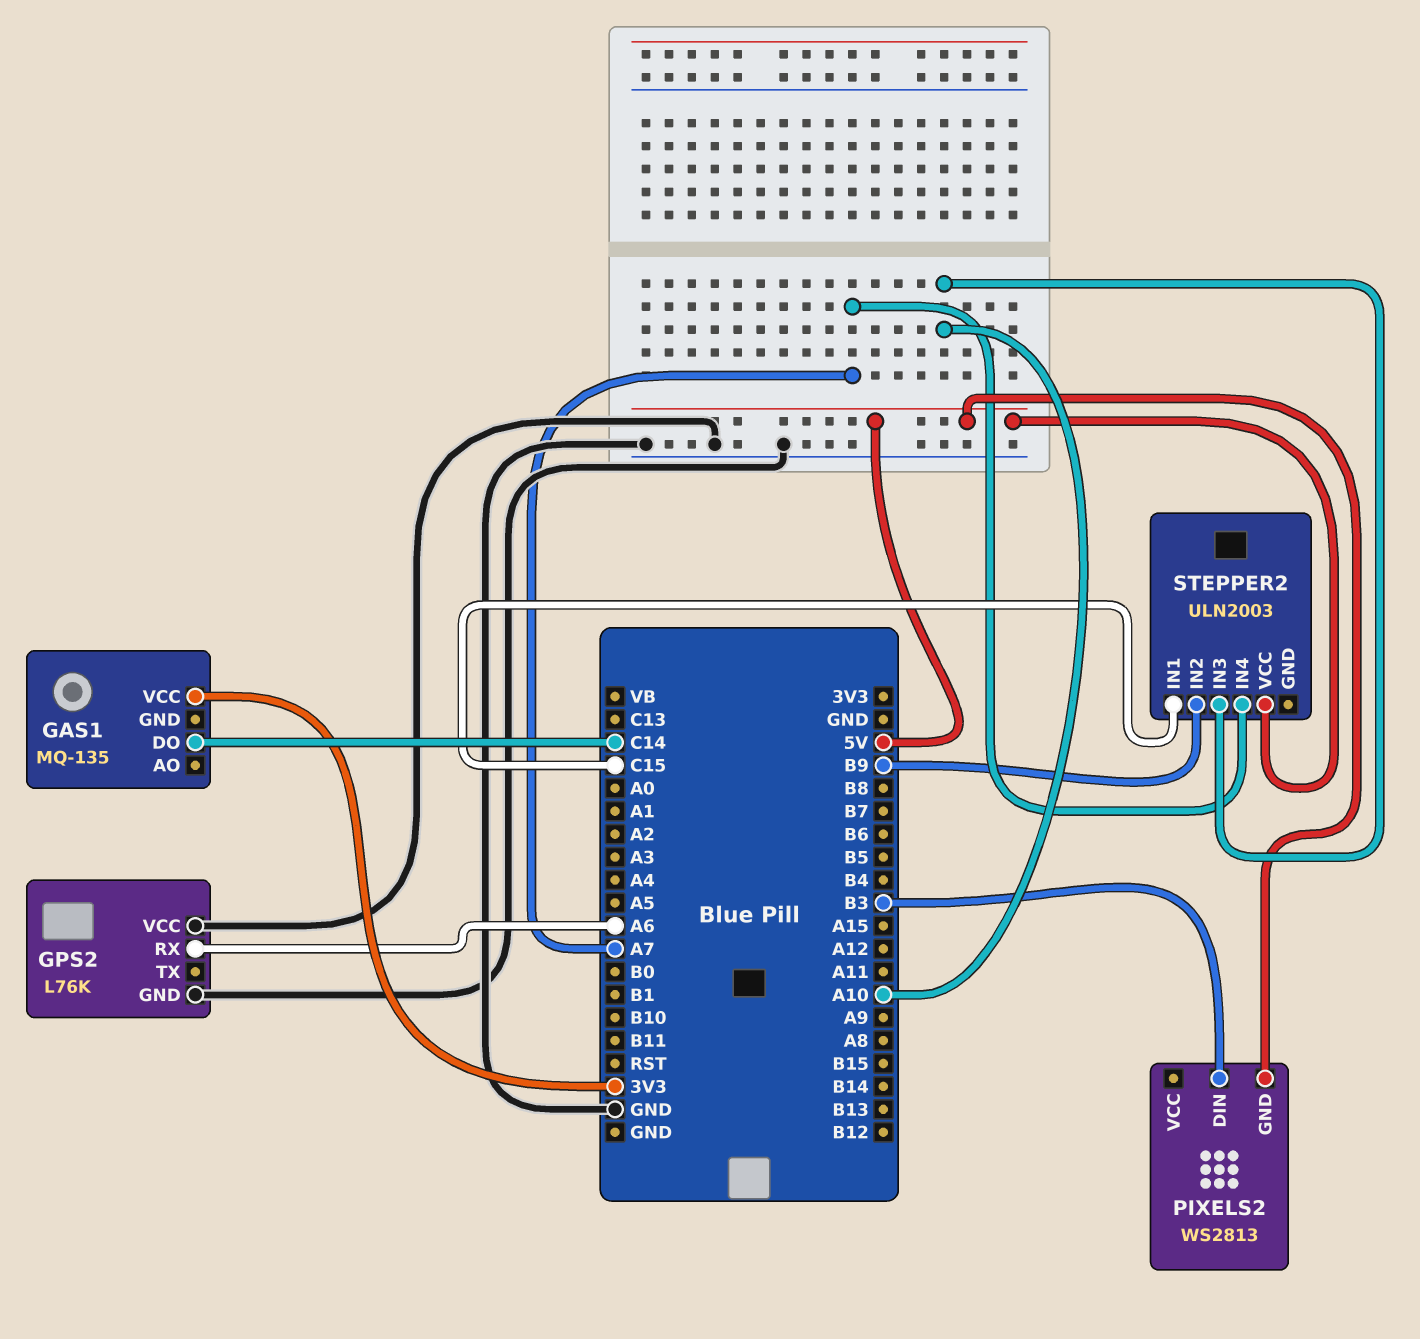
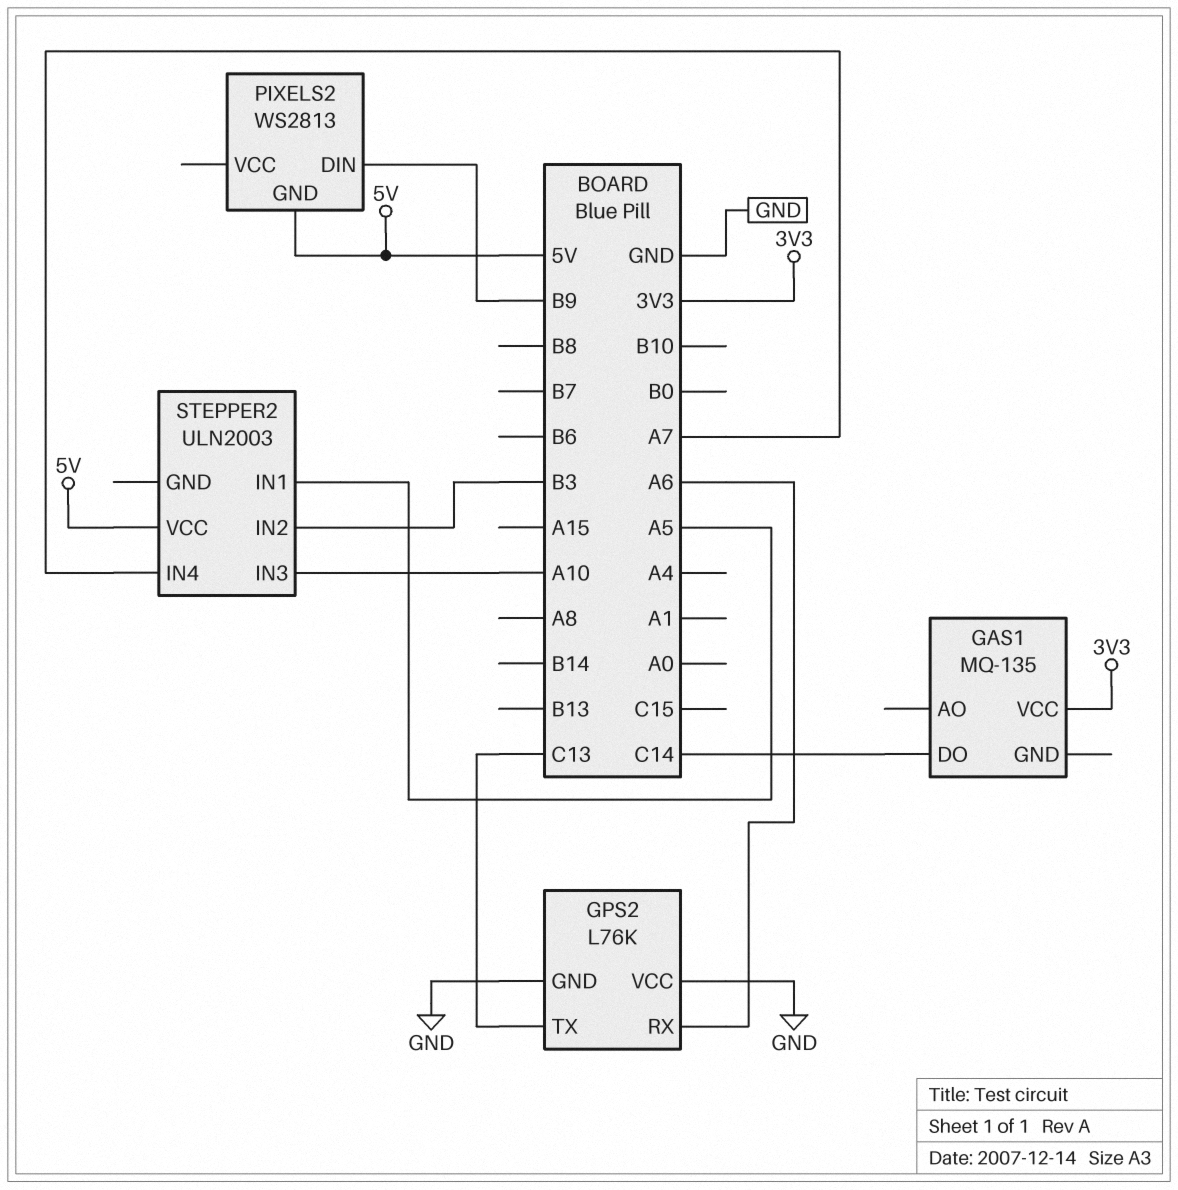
GPS2 pin TX: none -> C13
PIXELS2 pin DIN: B3 -> B9
STEPPER2 pin IN1: C15 -> A5
STEPPER2 pin IN2: B9 -> B3

